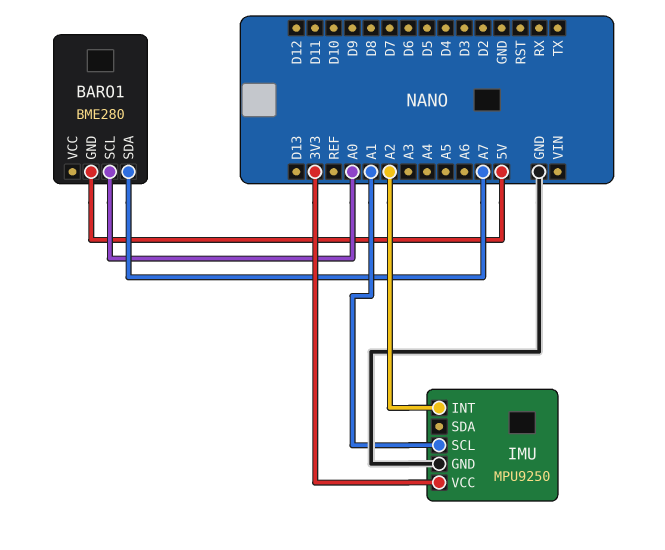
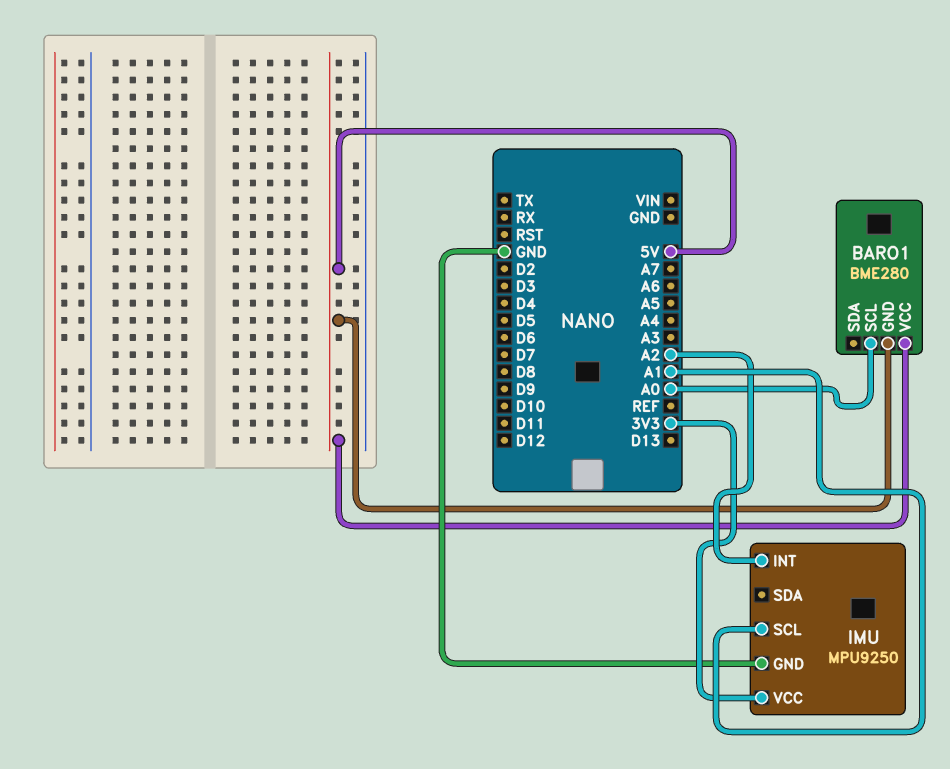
BARO1 pin SDA: A7 -> none
BARO1 pin VCC: none -> 5V

